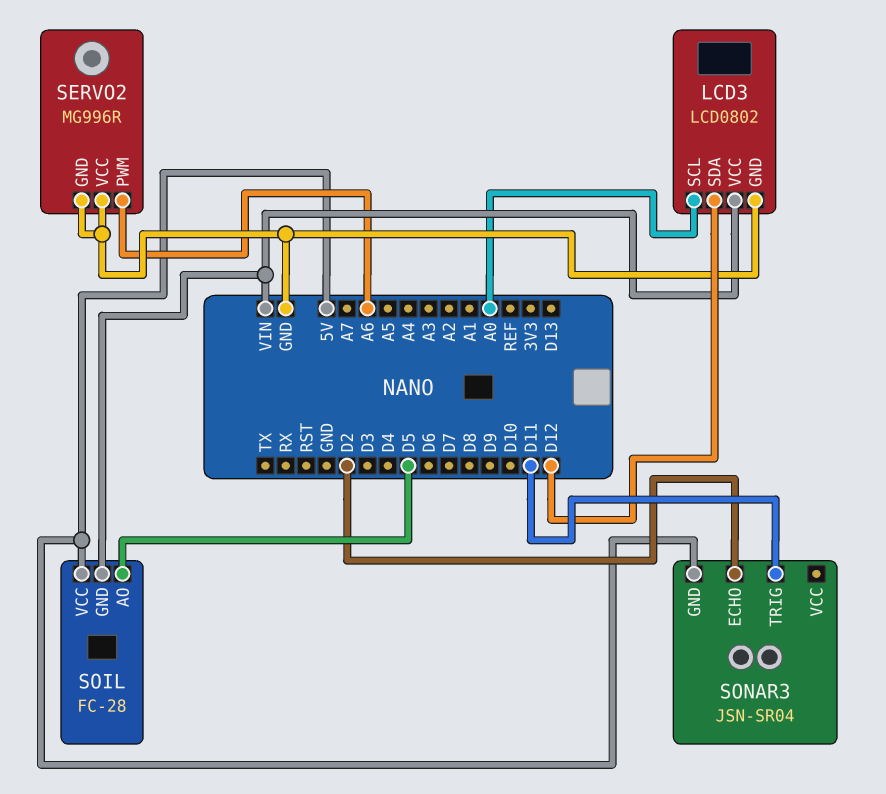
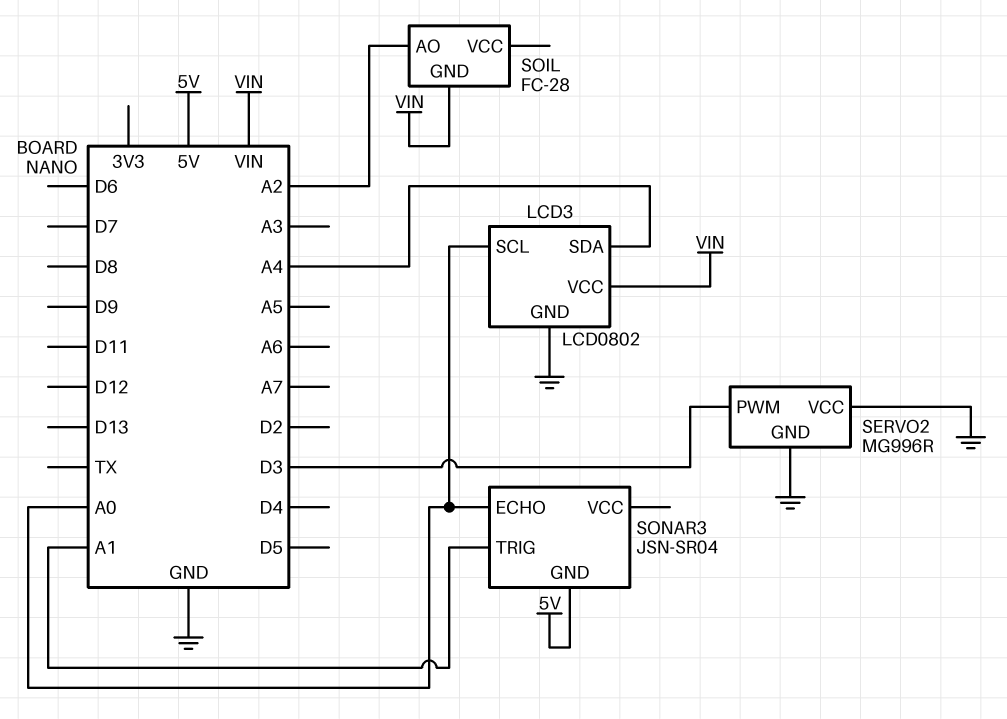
LCD3 pin SDA: D12 -> A4
SERVO2 pin PWM: A6 -> D3
SOIL pin AO: D5 -> A2
SOIL pin VCC: 5V -> none
SONAR3 pin ECHO: D2 -> A0
SONAR3 pin TRIG: D11 -> A1

